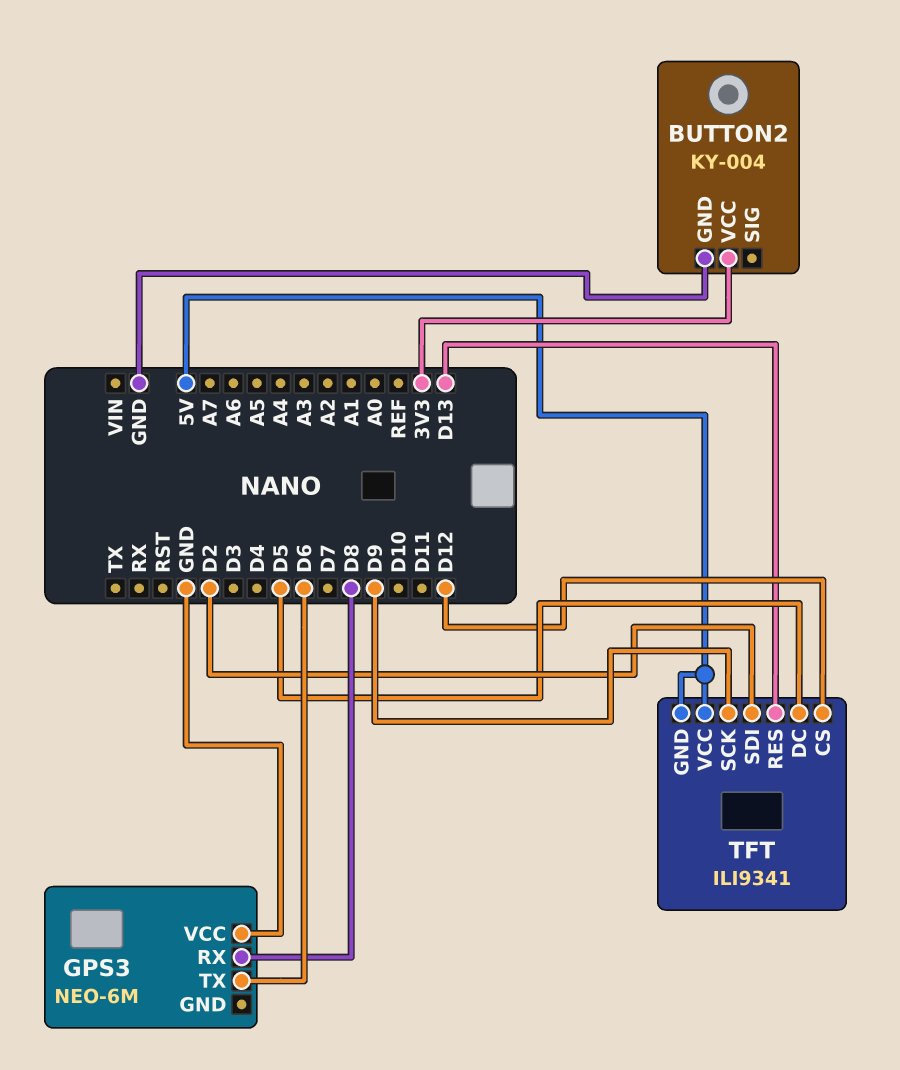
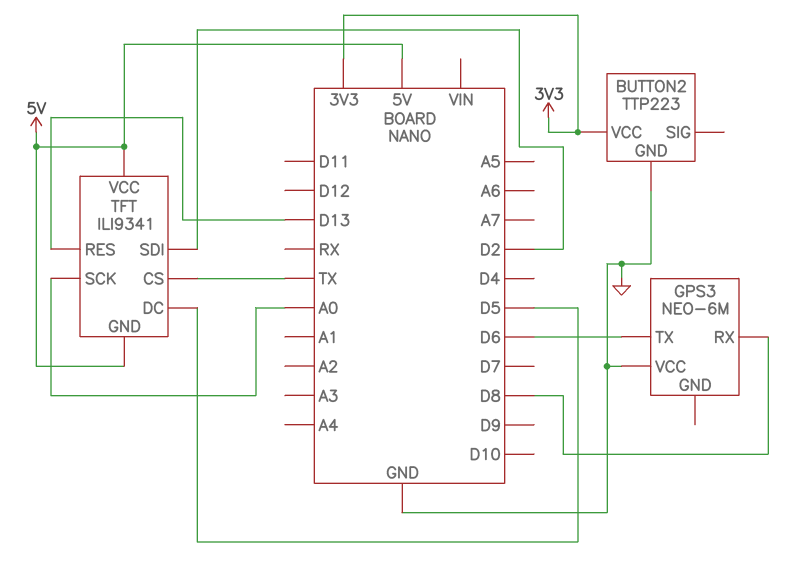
BUTTON2: KY-004 -> TTP223
TFT pin CS: D12 -> TX
TFT pin SCK: D9 -> A0

